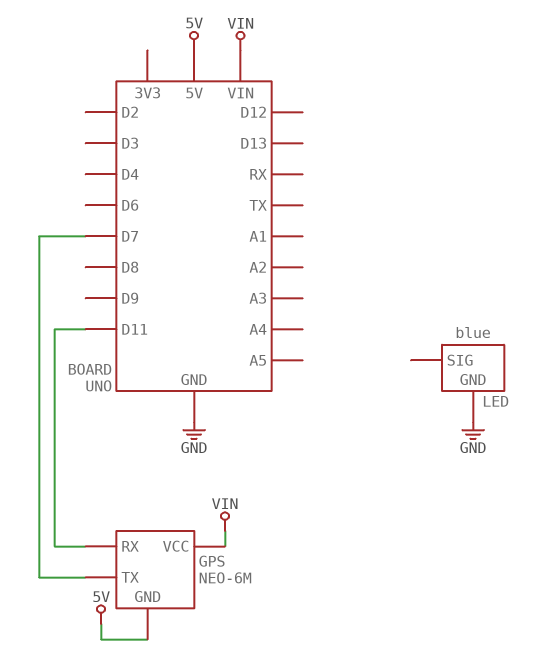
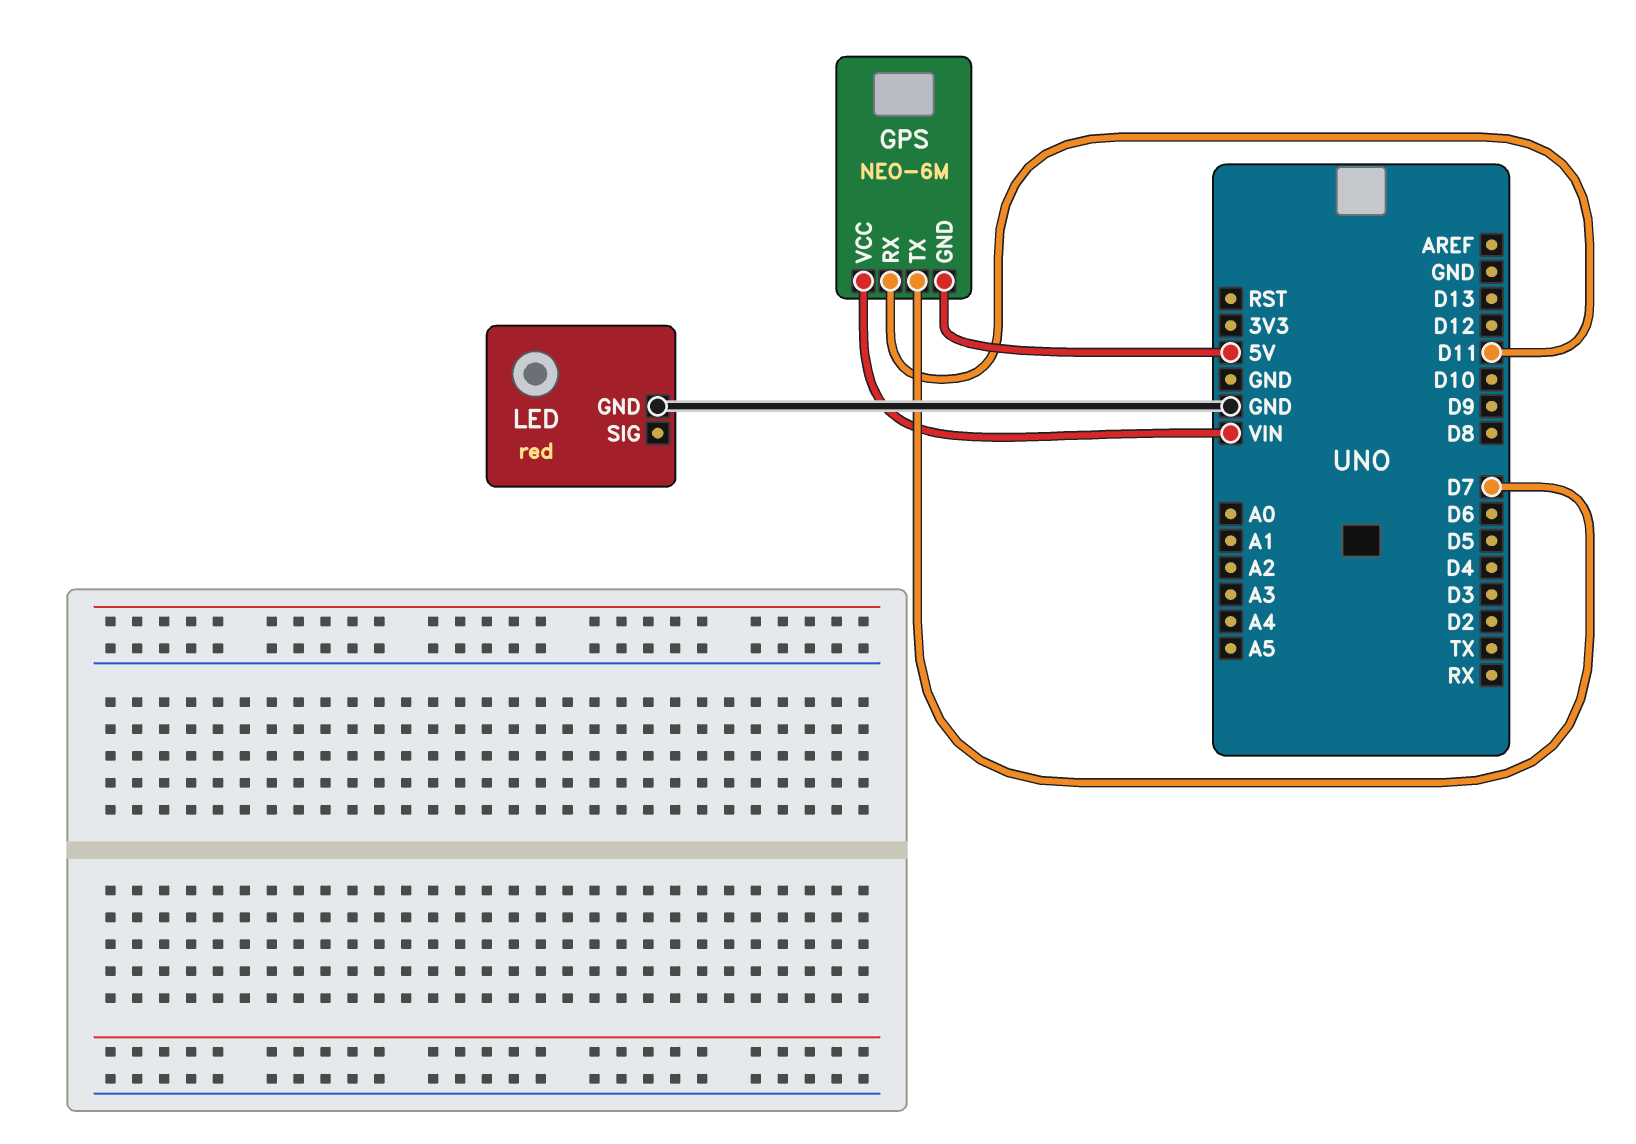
LED: blue -> red

